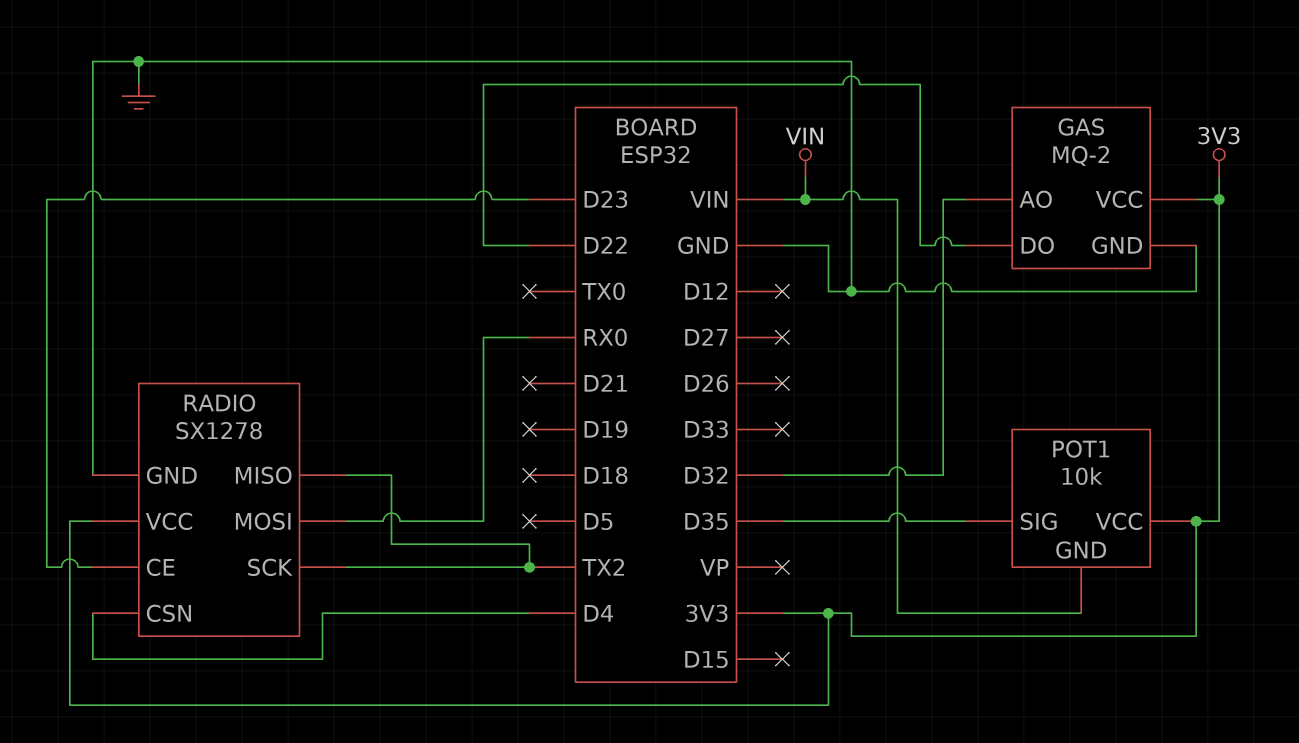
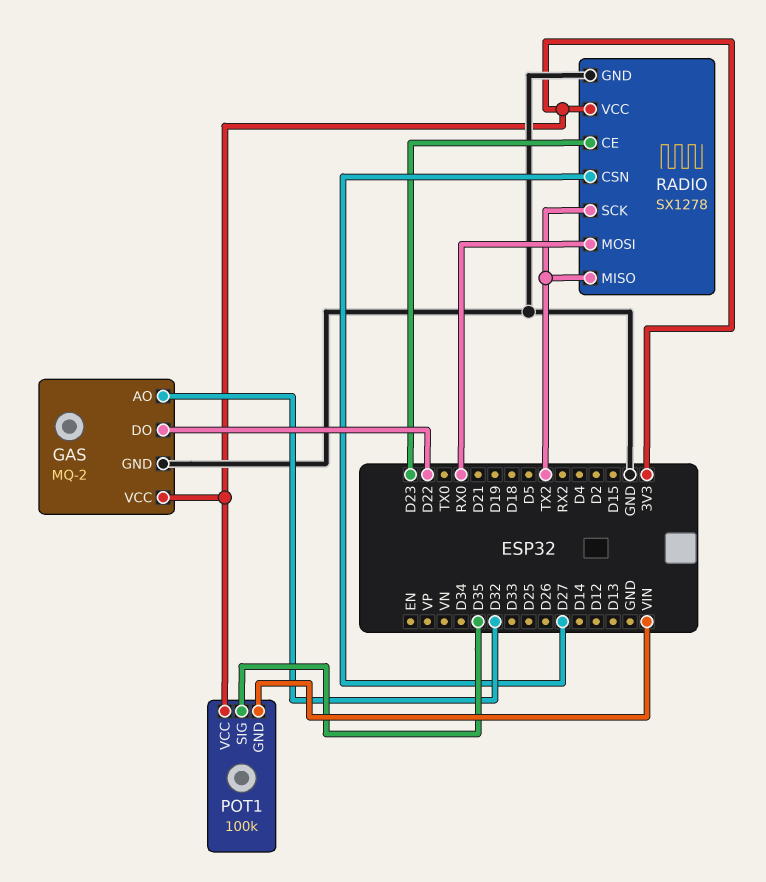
POT1: 10k -> 100k
RADIO pin CSN: D4 -> D27

